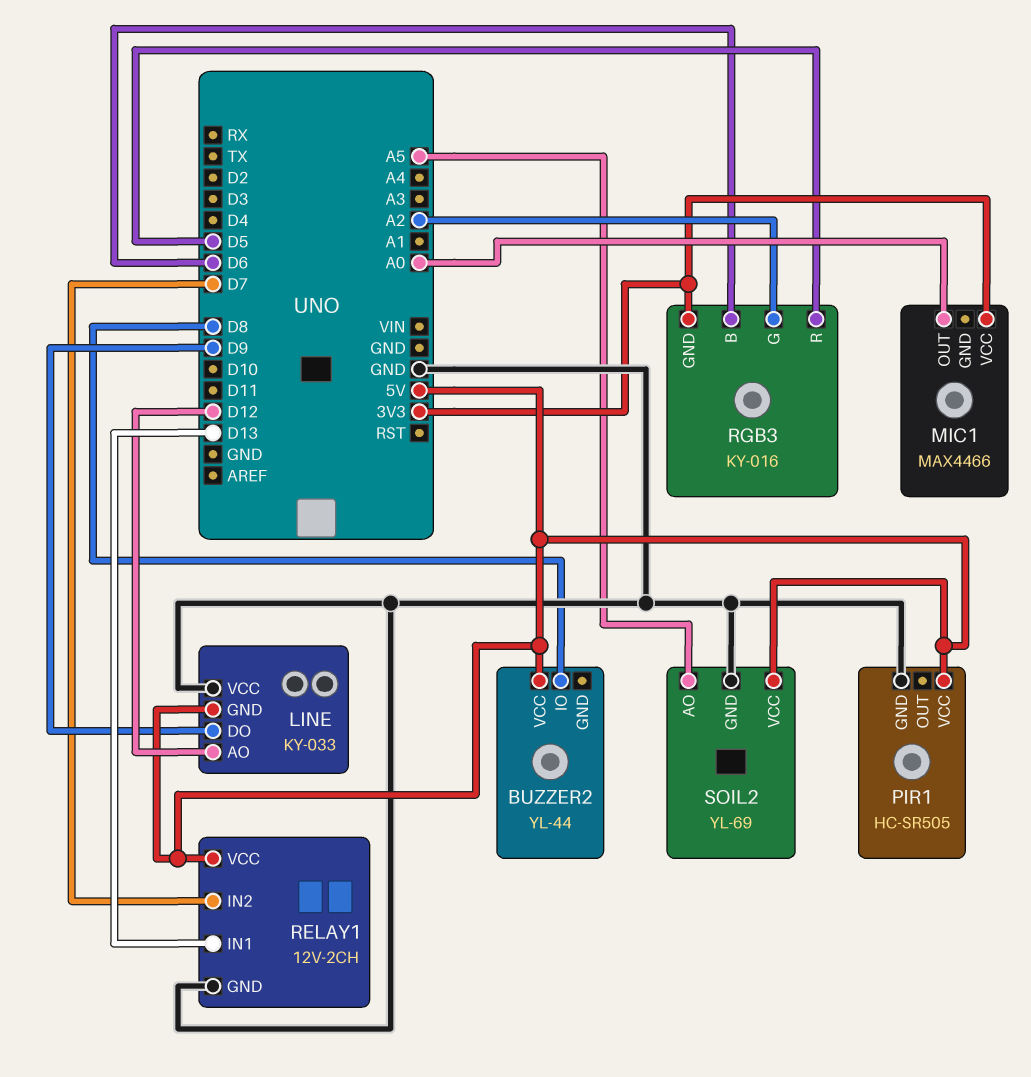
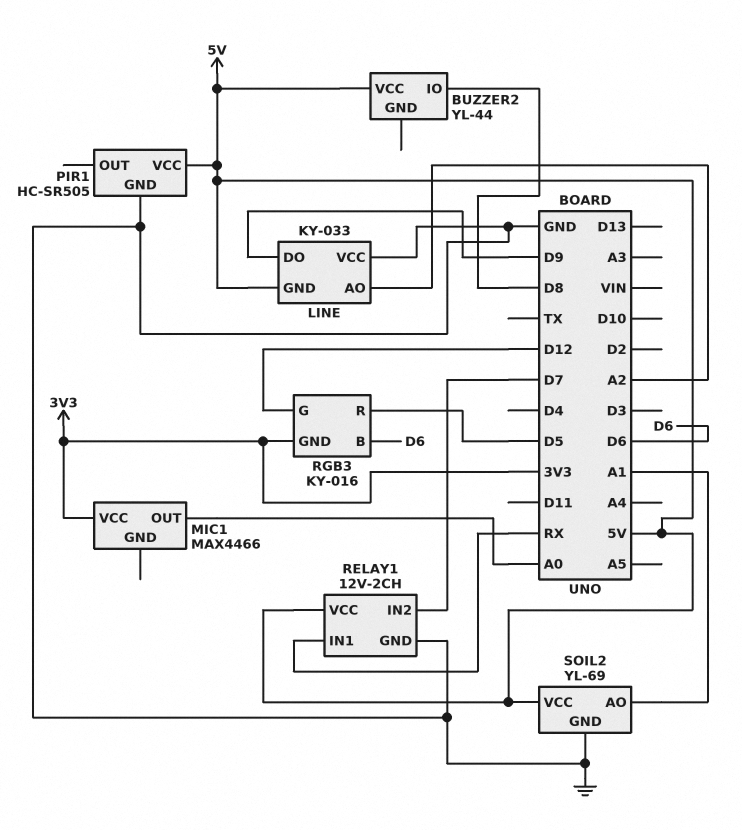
LINE pin AO: D12 -> A2
RELAY1 pin IN1: D13 -> RX
RGB3 pin G: A2 -> D12
SOIL2 pin AO: A5 -> A1

